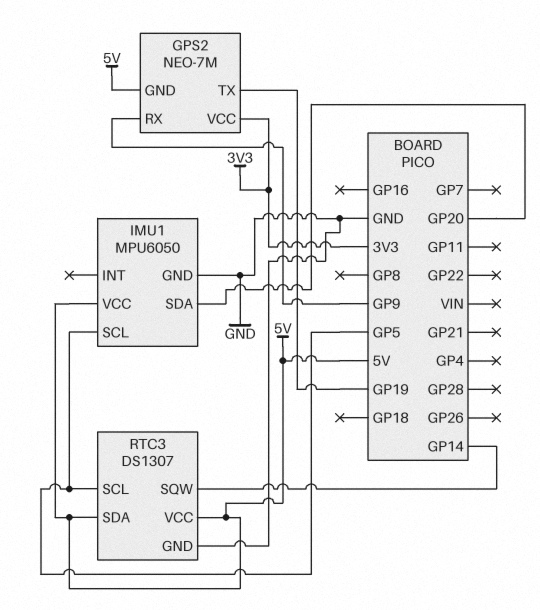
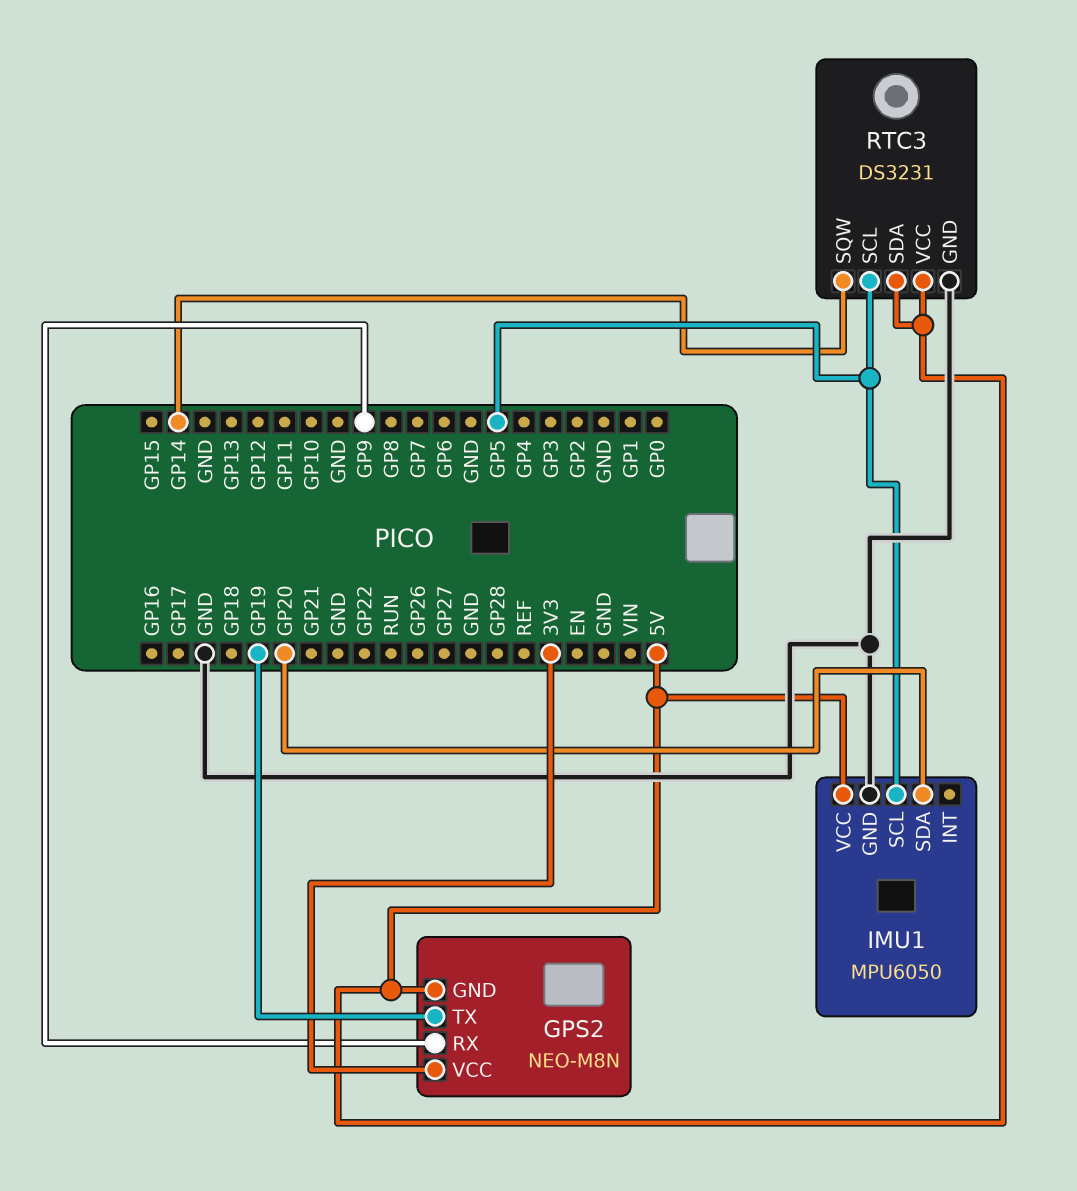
GPS2: NEO-7M -> NEO-M8N
RTC3: DS1307 -> DS3231

